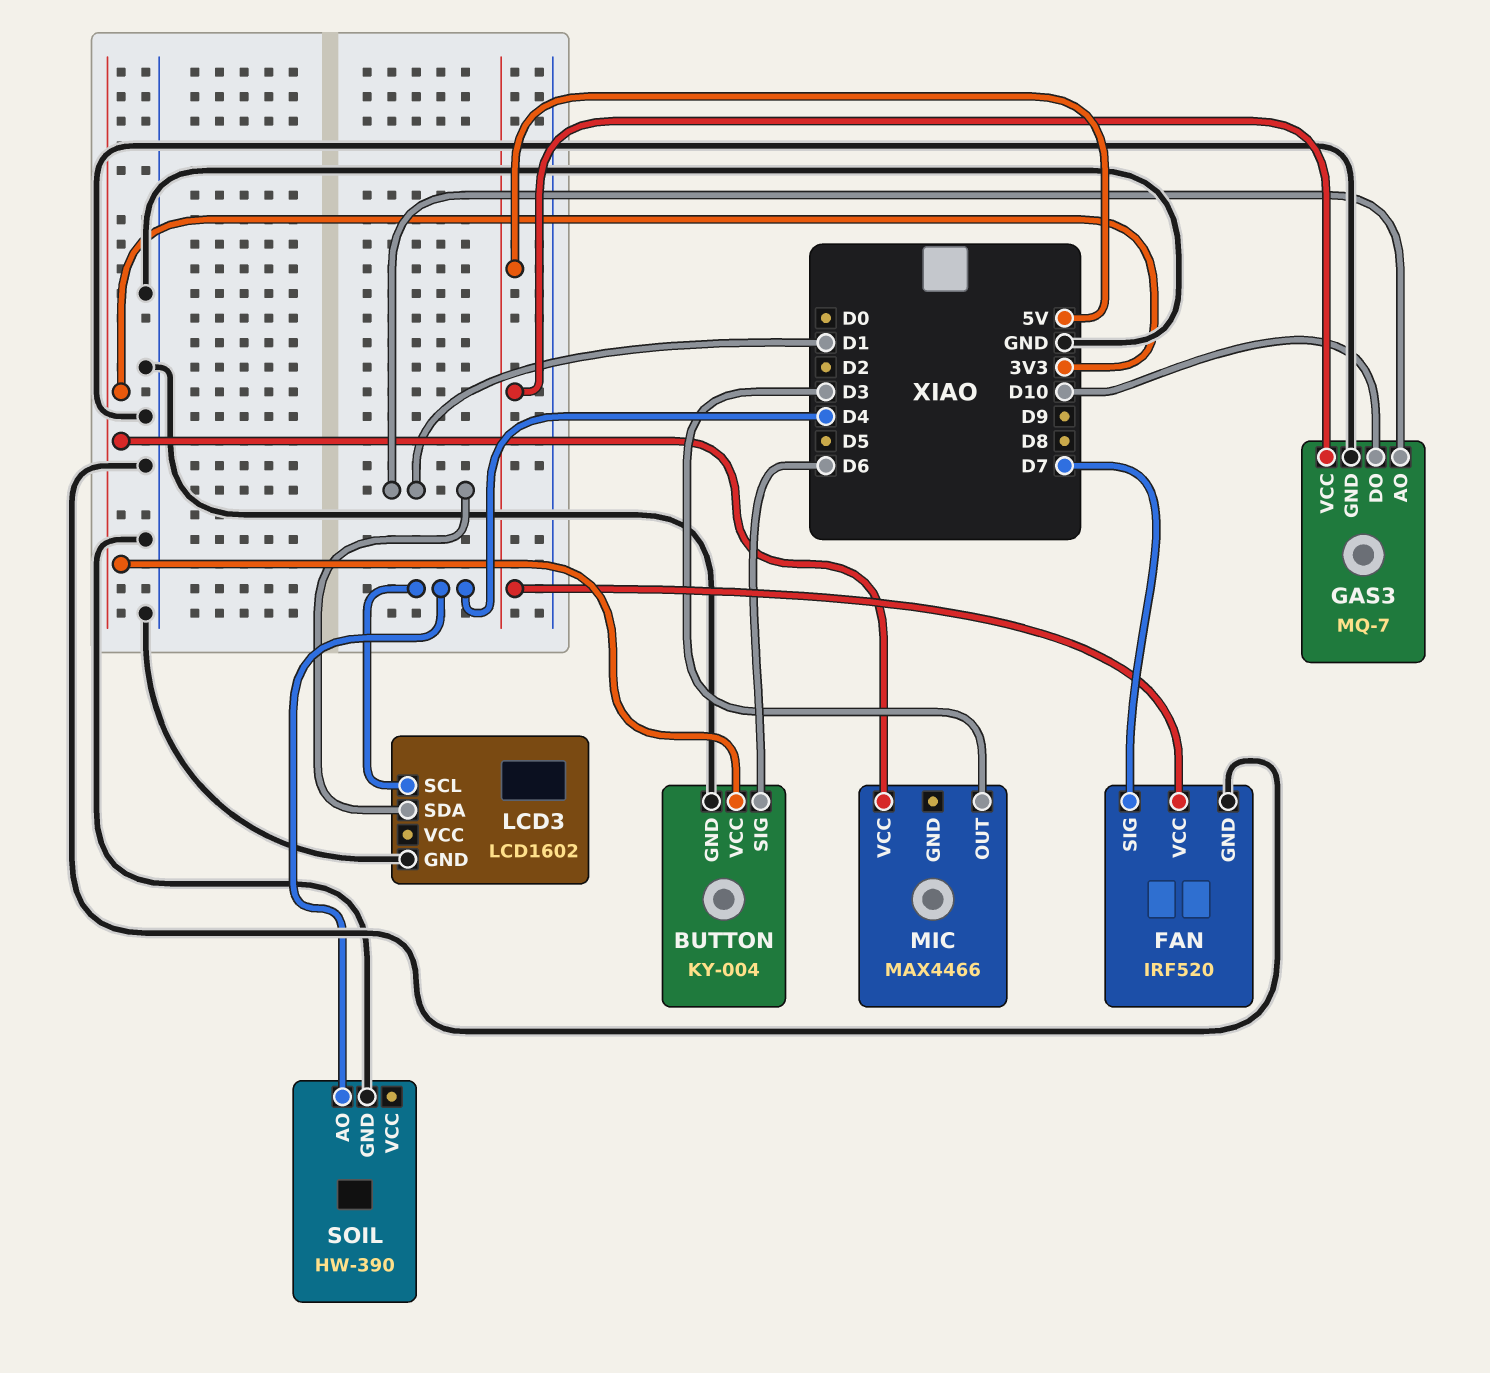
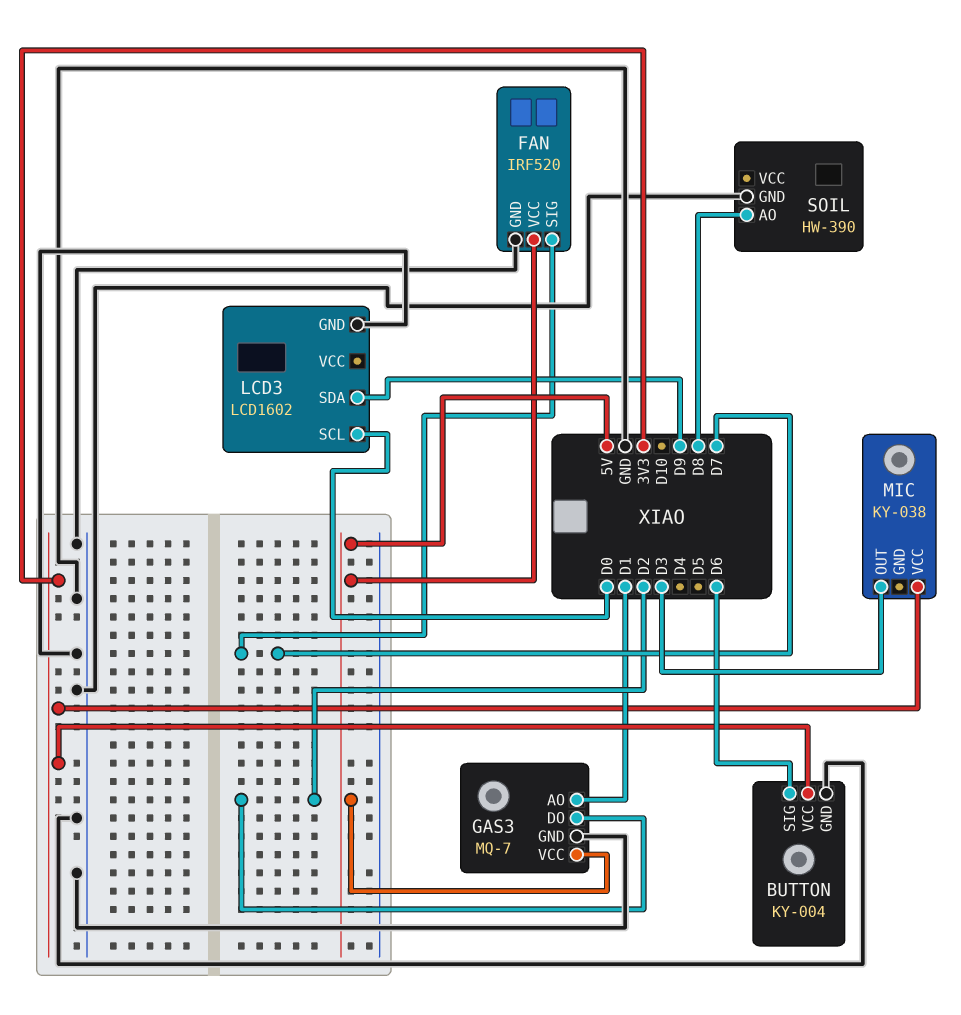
GAS3 pin DO: D10 -> D2
LCD3 pin SCL: D4 -> D0
LCD3 pin SDA: D1 -> D9
MIC: MAX4466 -> KY-038
SOIL pin AO: D4 -> D8

